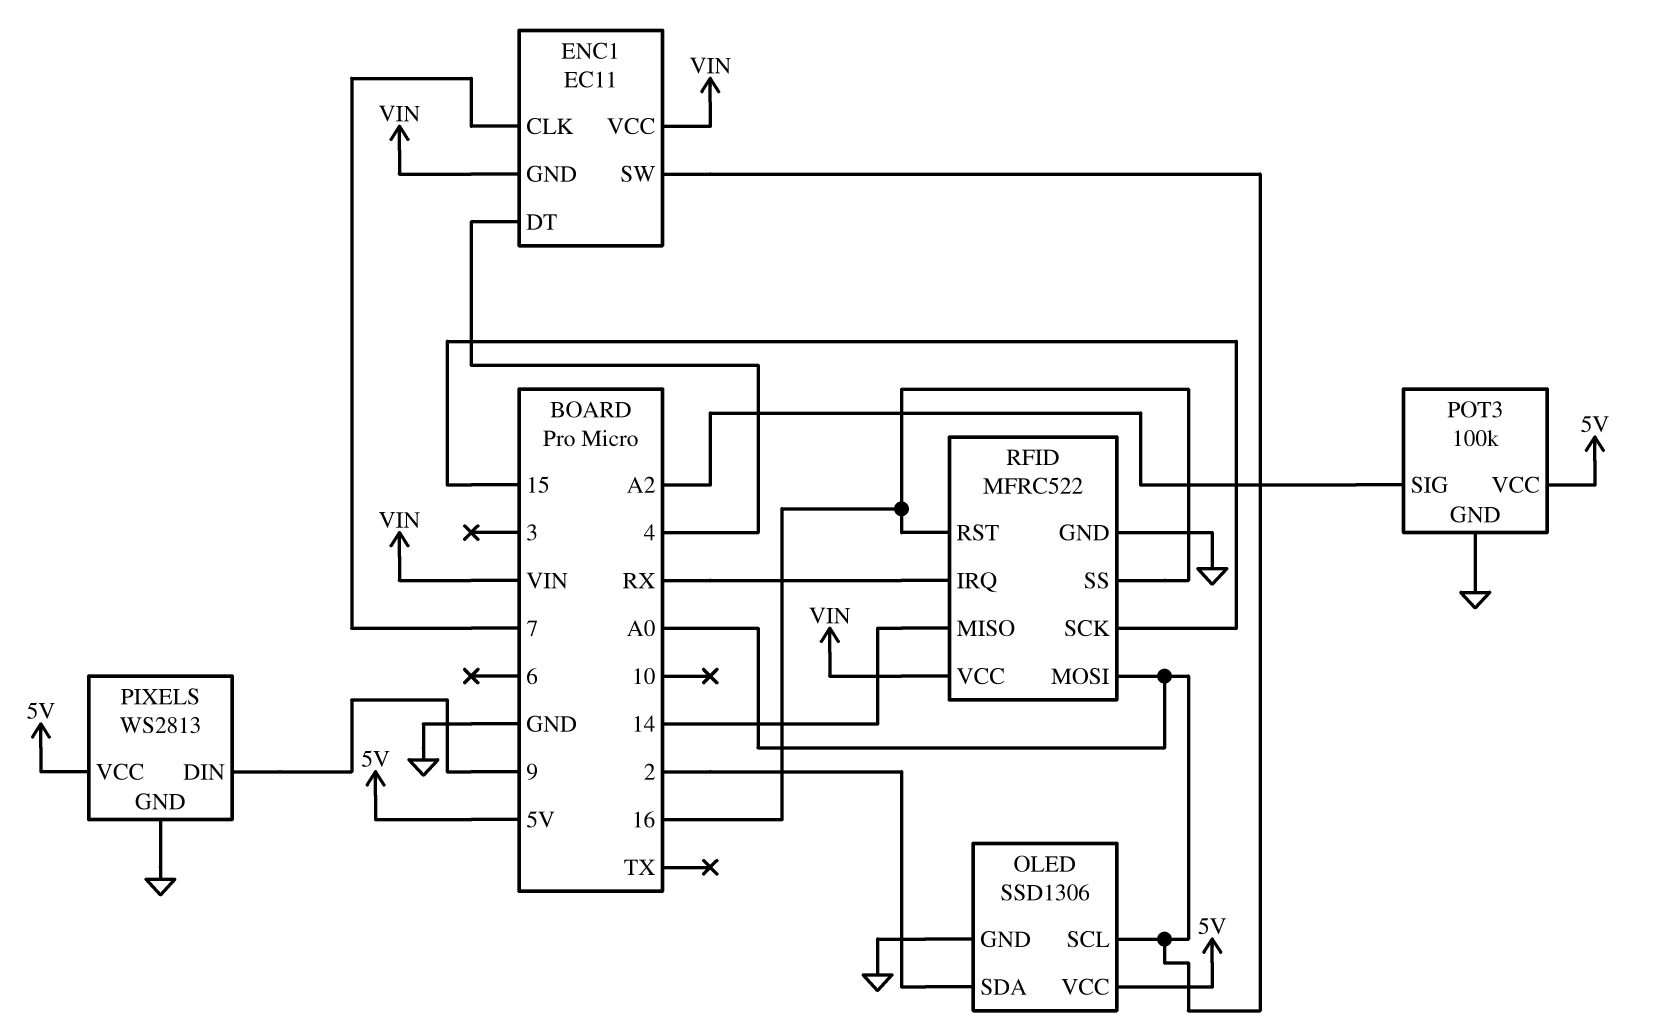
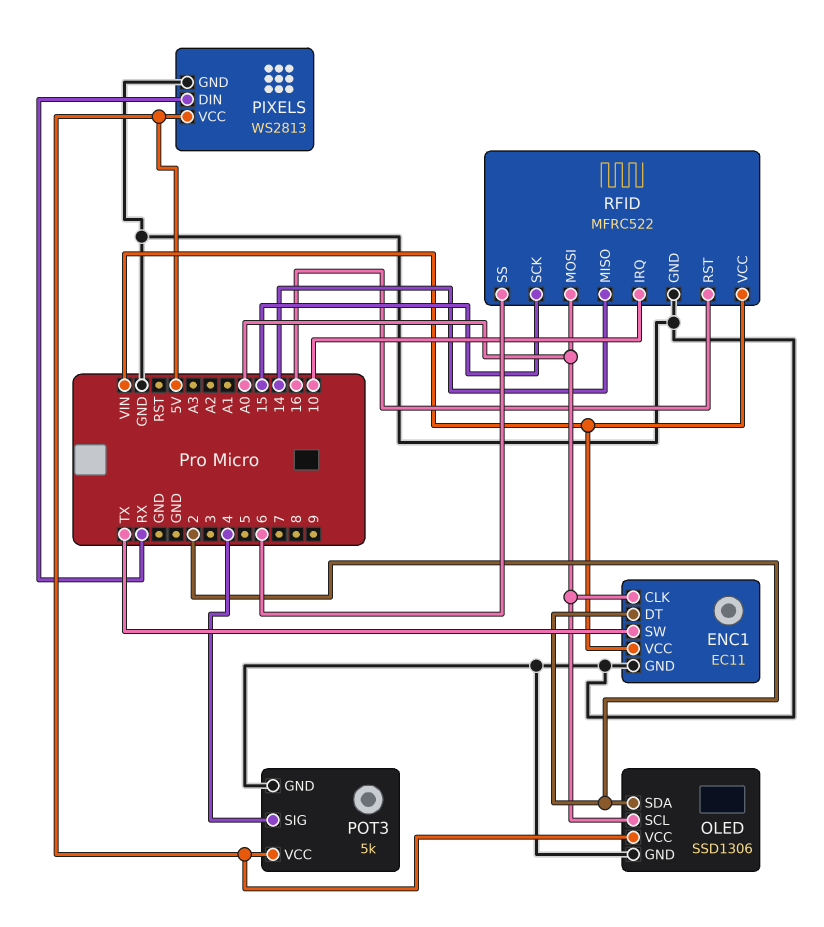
ENC1 pin CLK: 7 -> A0
ENC1 pin DT: 4 -> 2
ENC1 pin GND: VIN -> GND
ENC1 pin SW: A0 -> TX
PIXELS pin DIN: 9 -> RX
POT3: 100k -> 5k
POT3 pin SIG: A2 -> 4
RFID pin IRQ: RX -> 10
RFID pin SS: 16 -> 6

